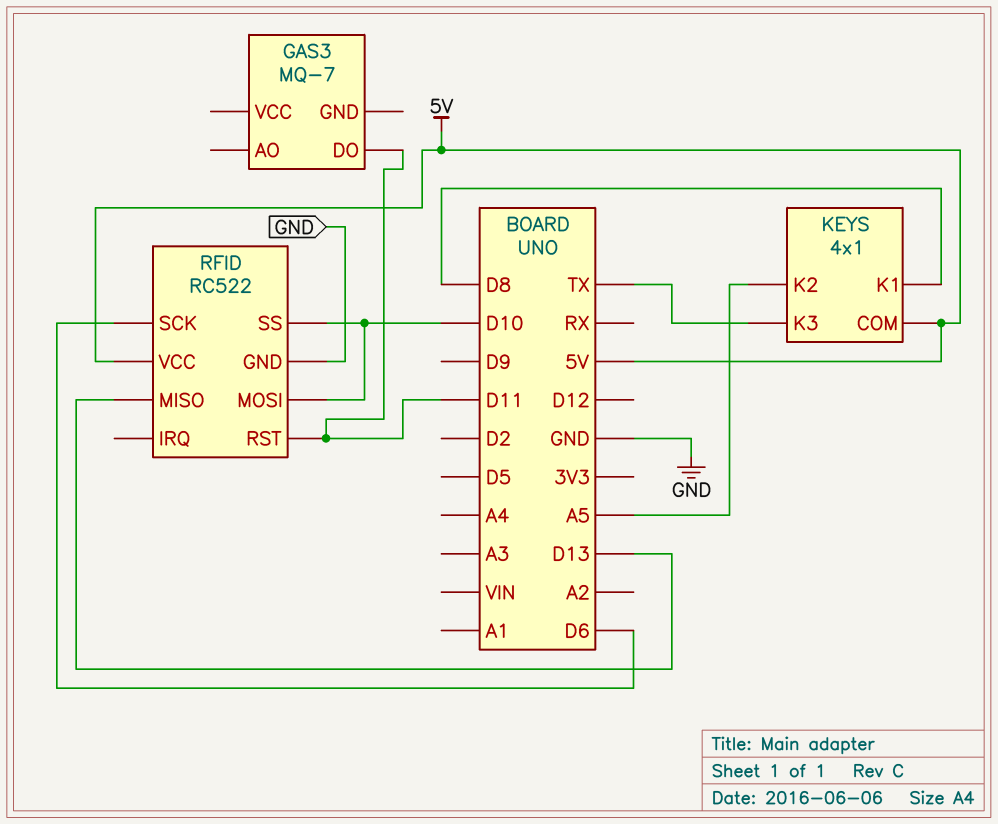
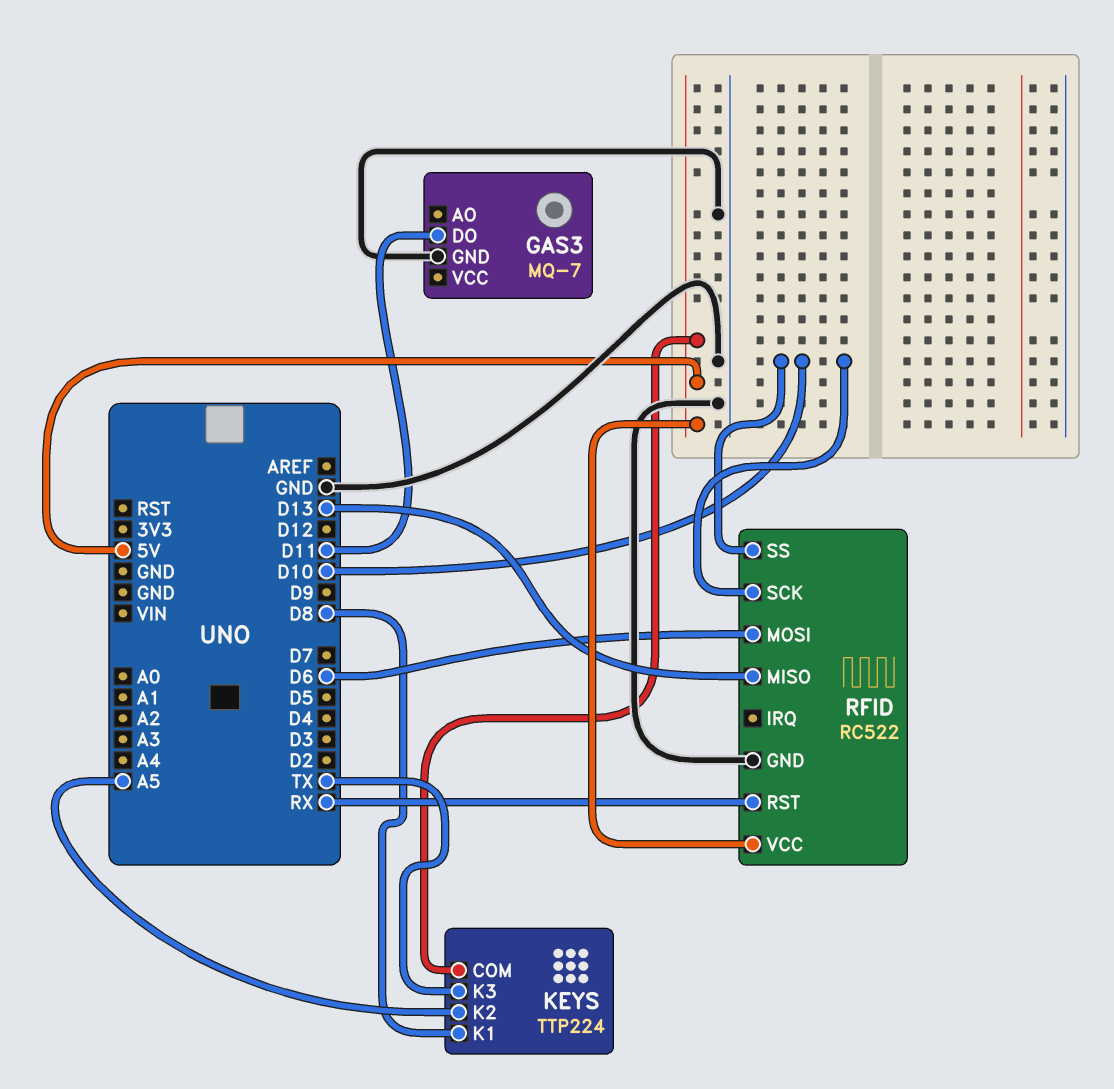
GAS3 pin GND: none -> GND
KEYS: 4x1 -> TTP224
RFID pin MOSI: D10 -> D6
RFID pin RST: D11 -> RX
RFID pin SCK: D6 -> D10

